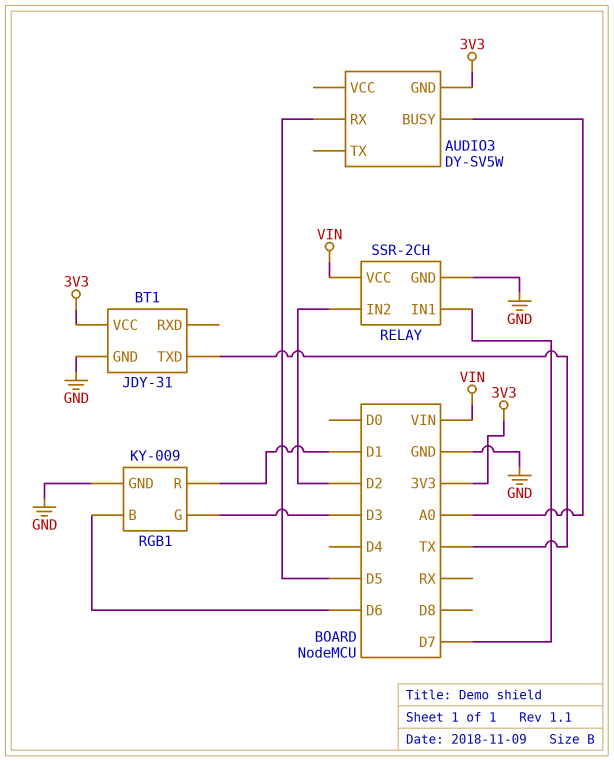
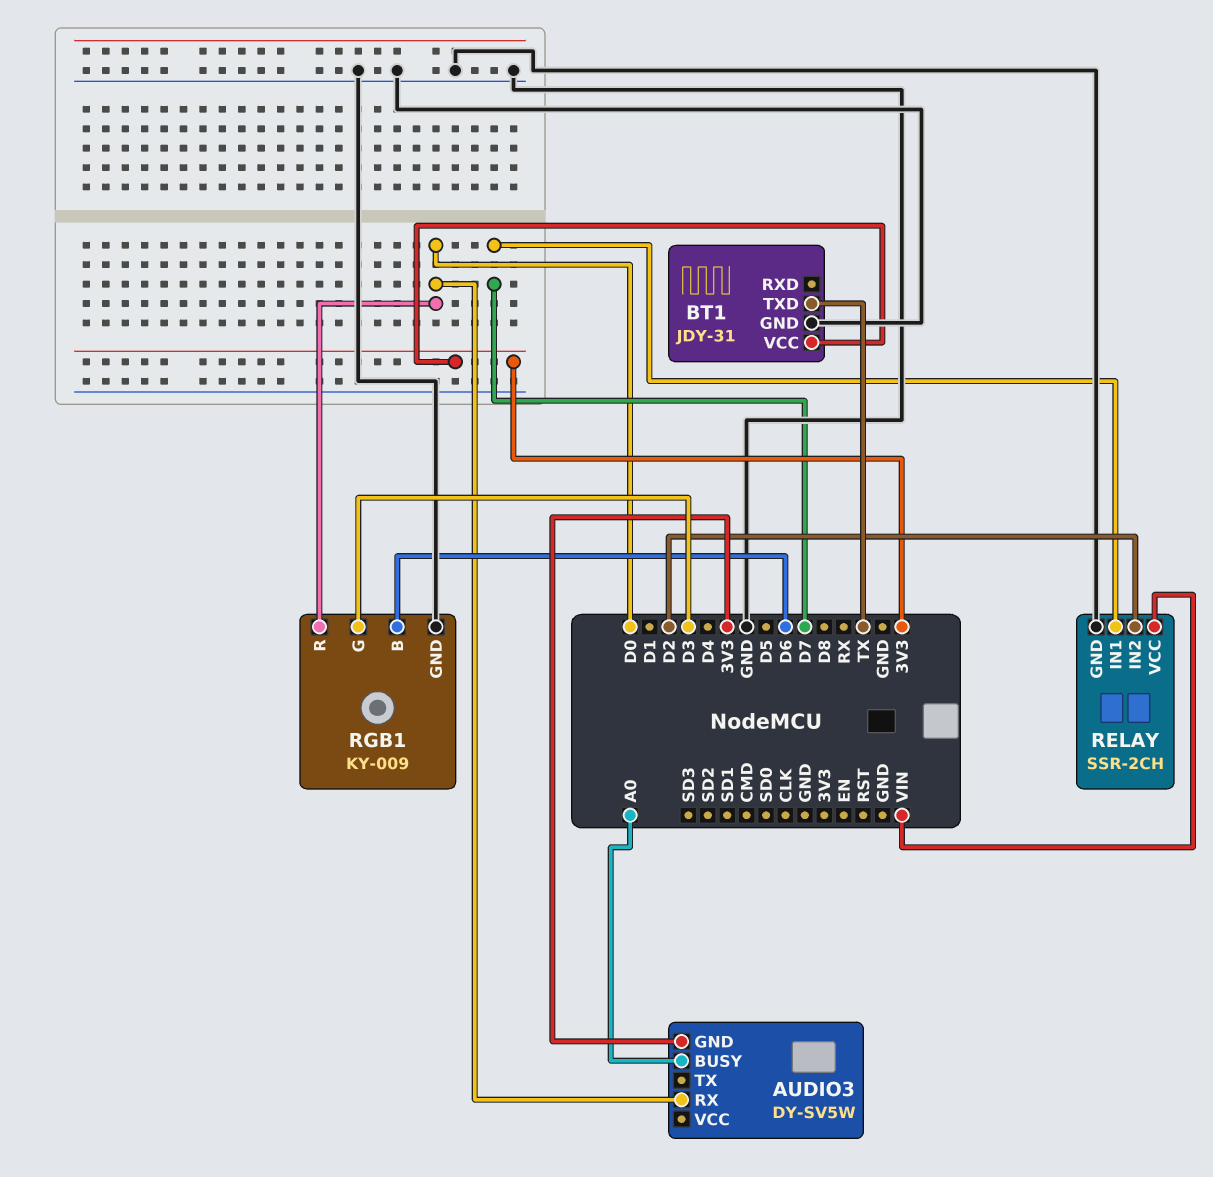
AUDIO3 pin RX: D5 -> D0
RGB1 pin R: D1 -> D0

